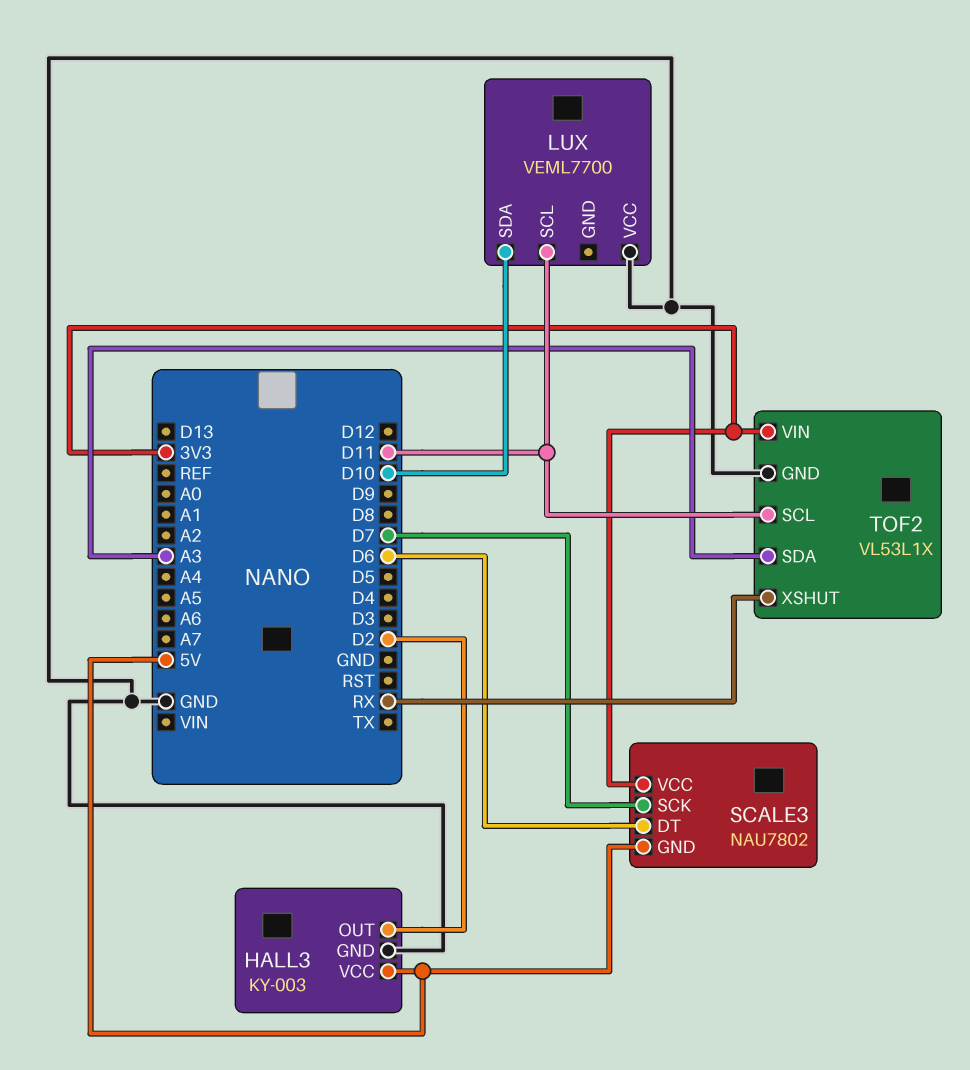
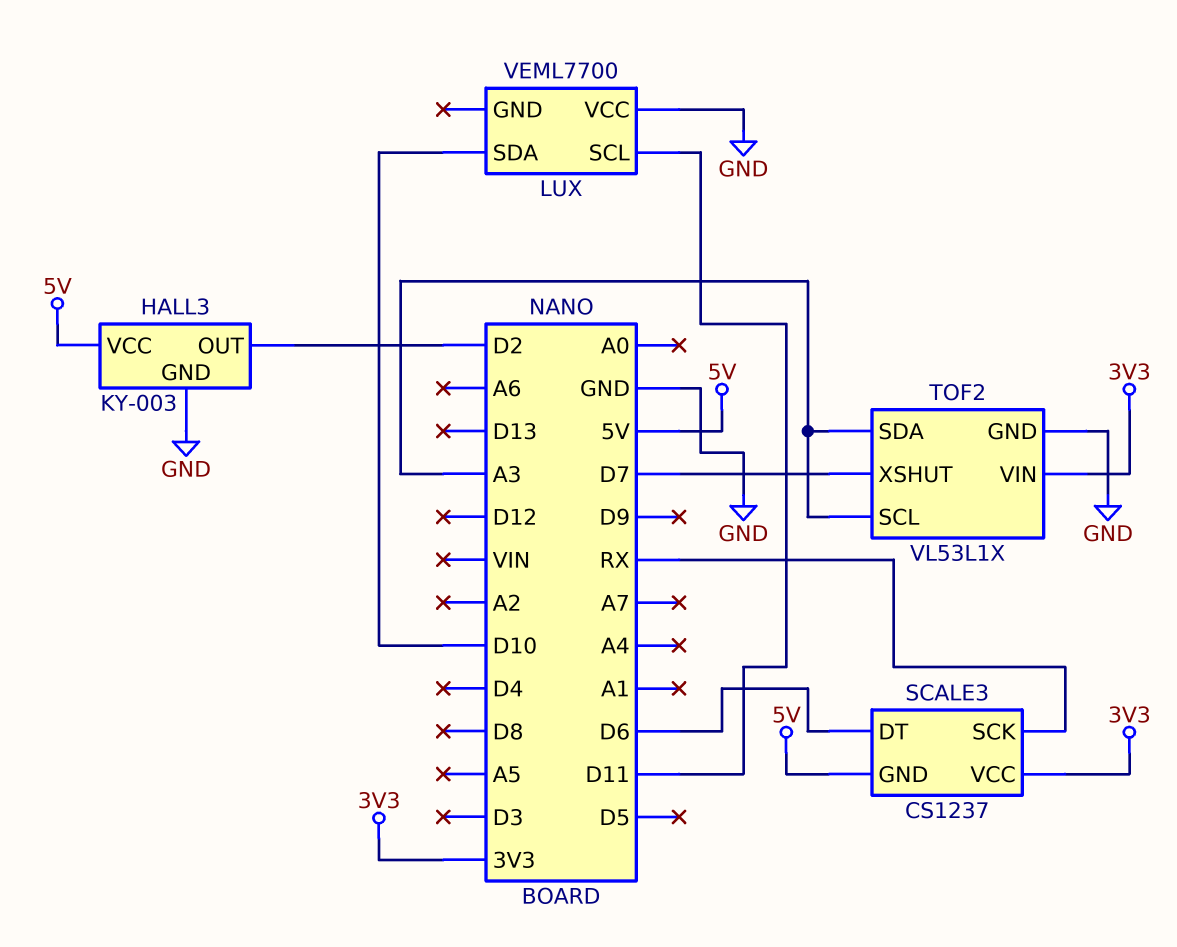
SCALE3: NAU7802 -> CS1237
SCALE3 pin SCK: D7 -> RX
TOF2 pin SCL: D11 -> A3
TOF2 pin XSHUT: RX -> D7

